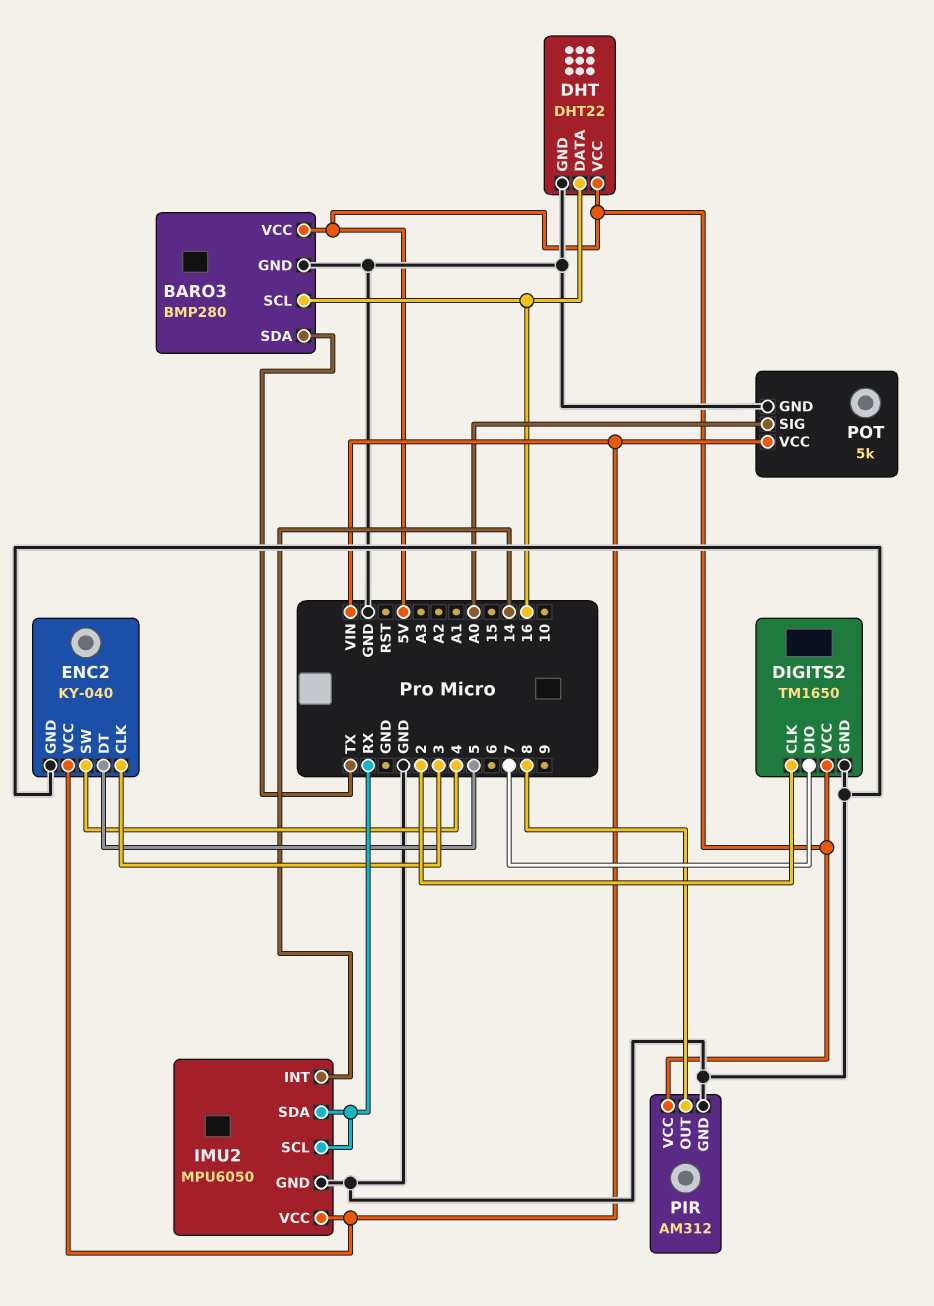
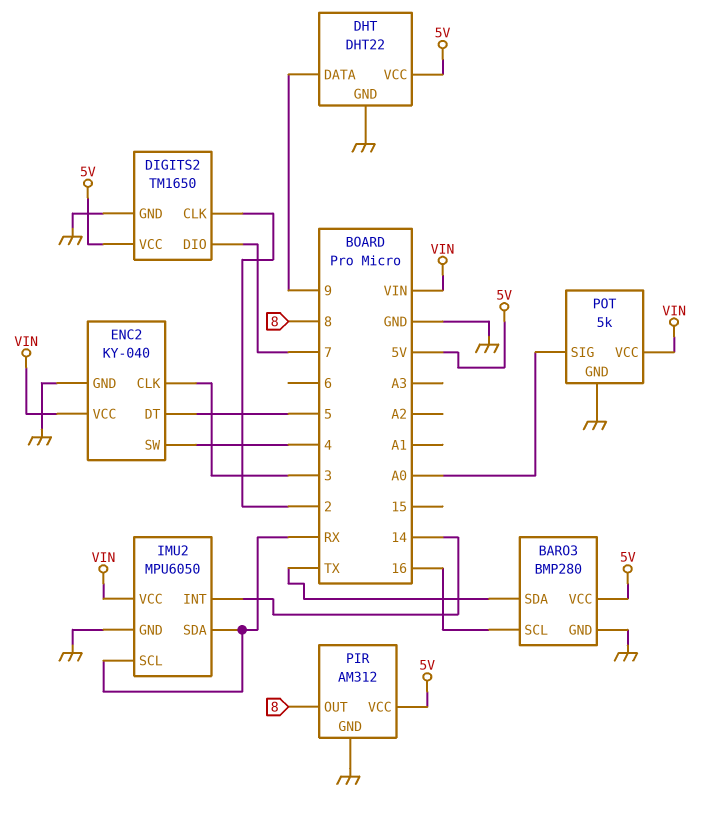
DHT pin DATA: 16 -> 9

